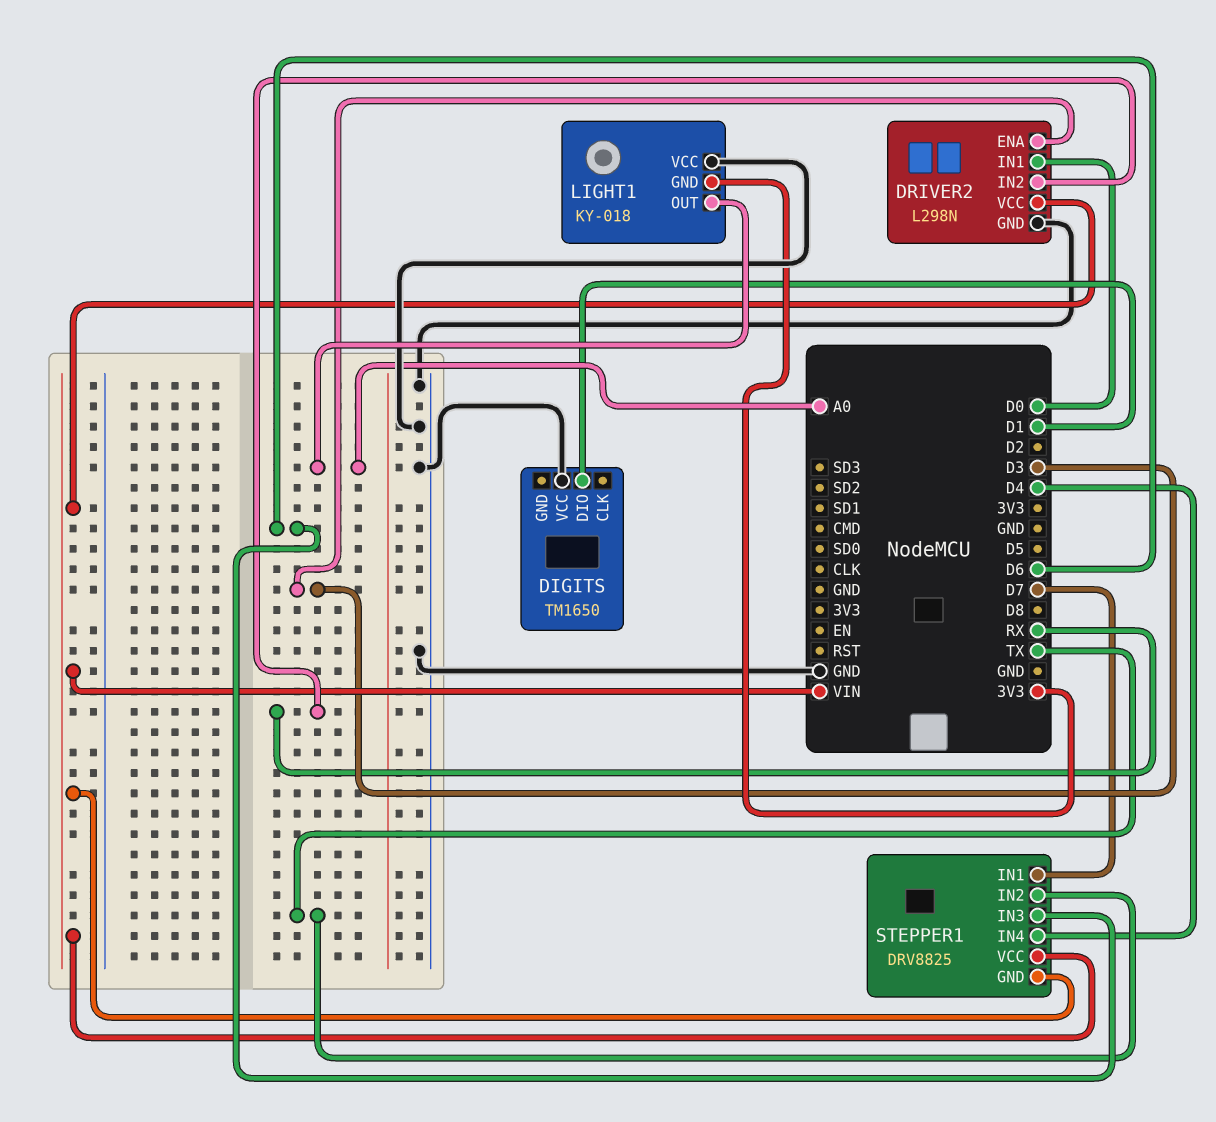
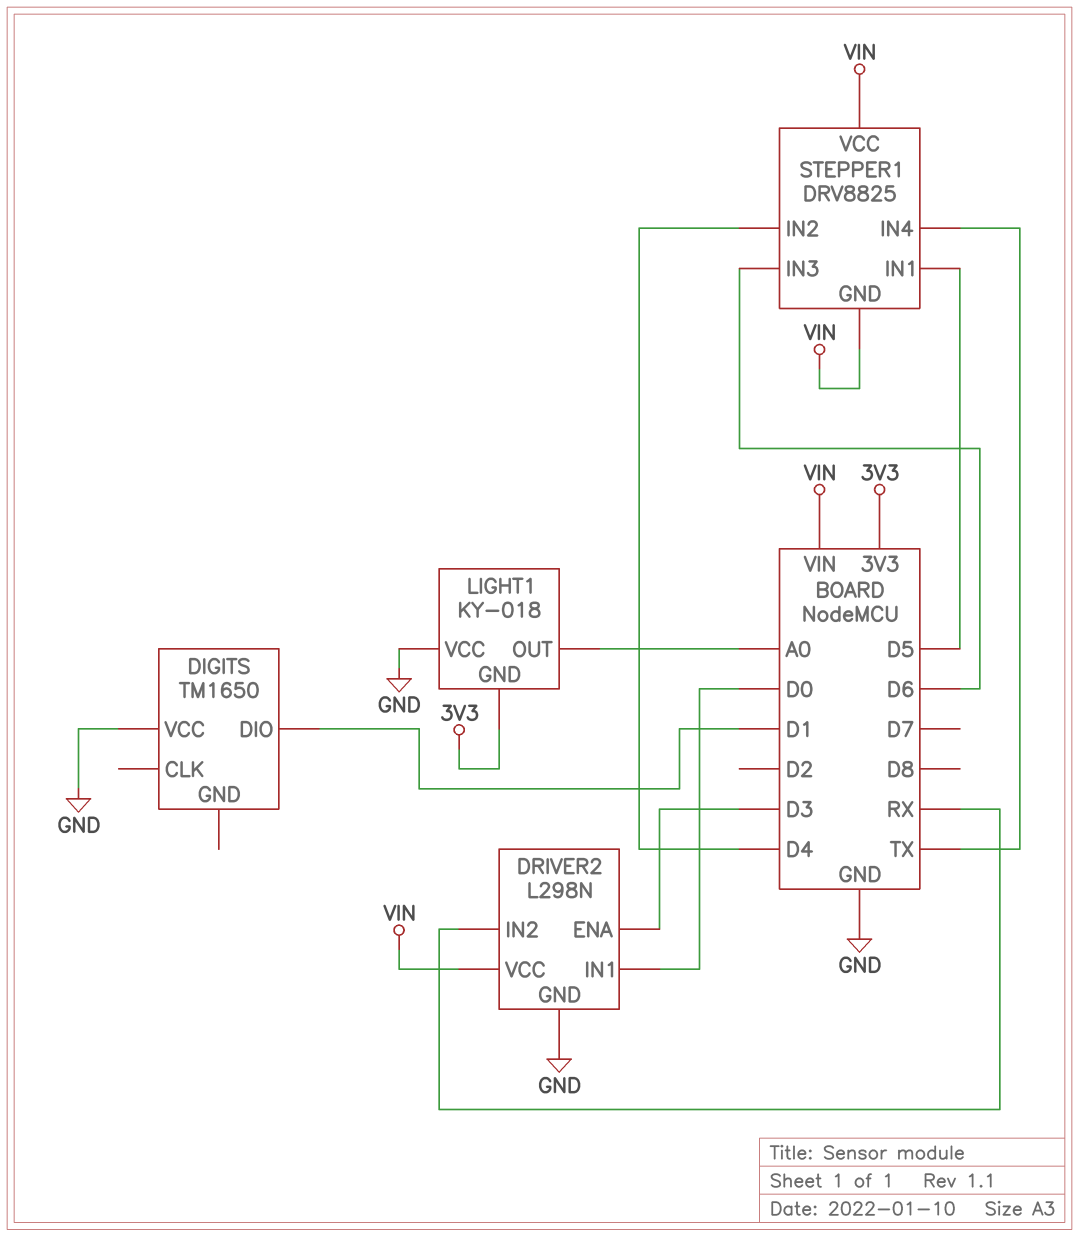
STEPPER1 pin IN1: D7 -> D5
STEPPER1 pin IN2: TX -> D4
STEPPER1 pin IN4: D4 -> TX

